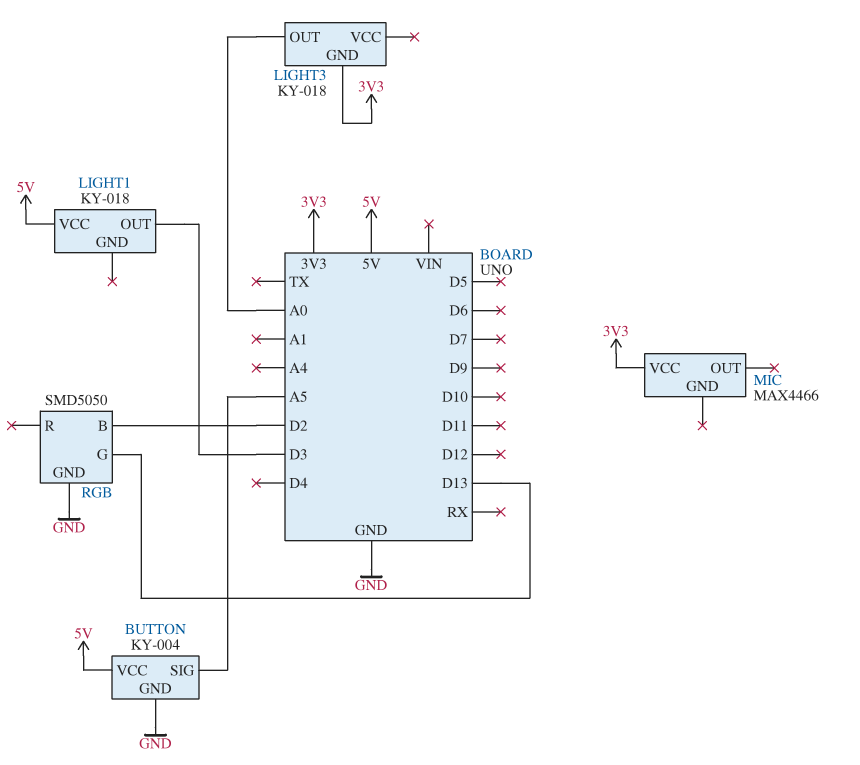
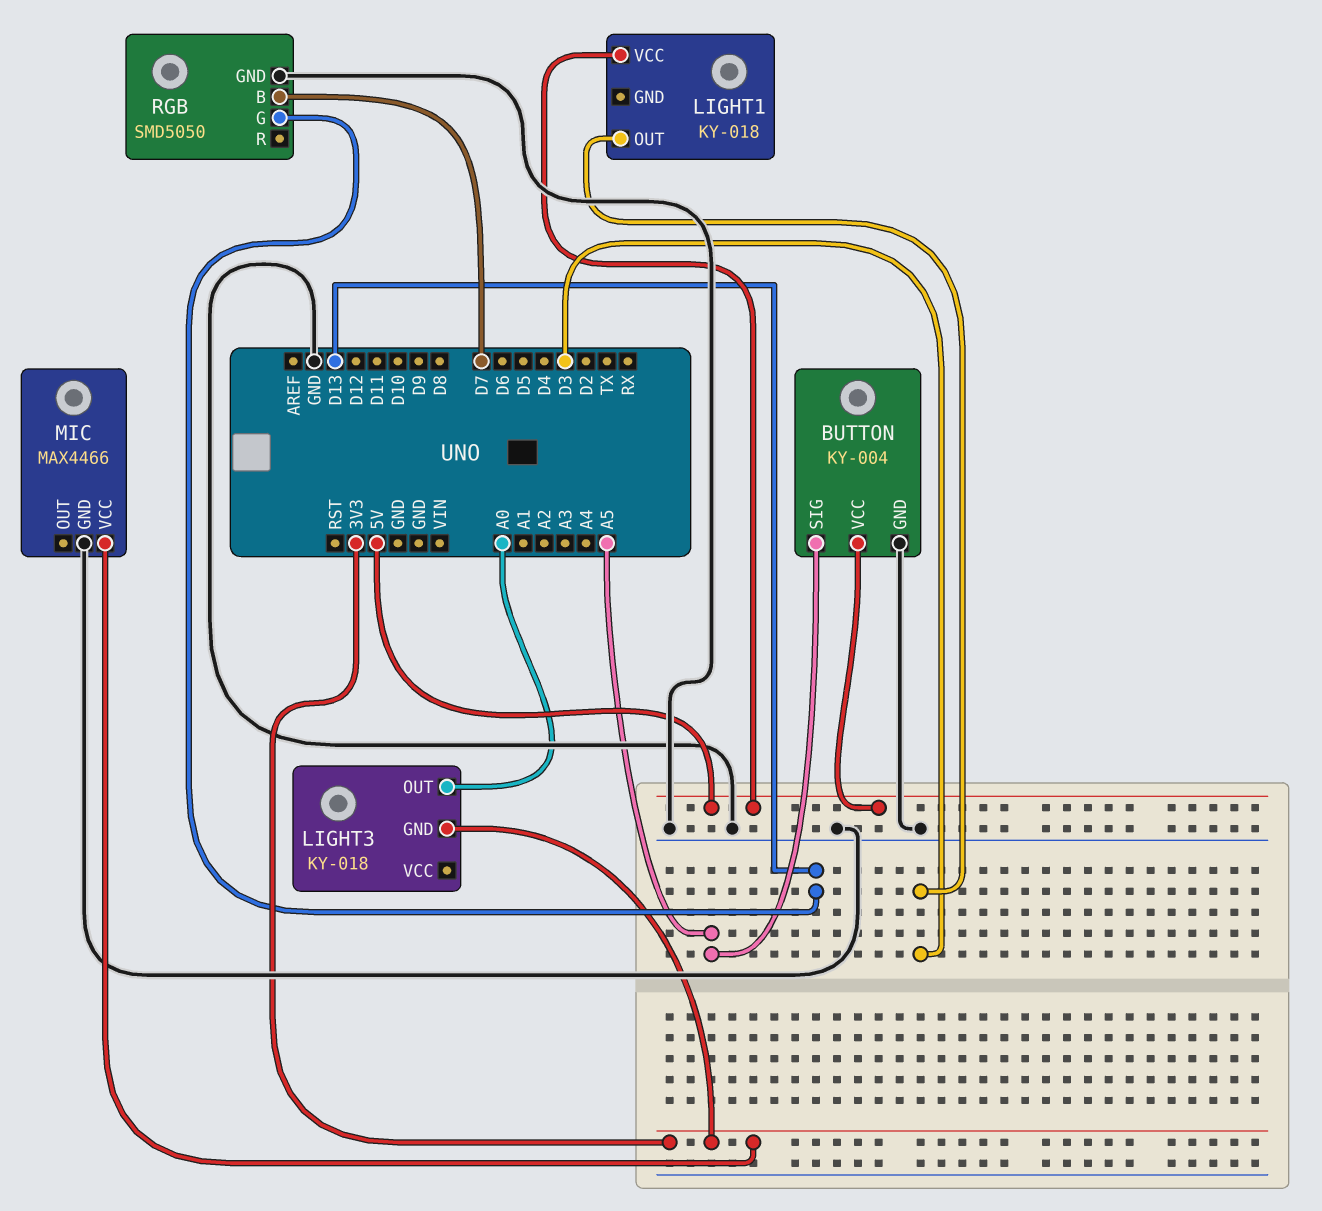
MIC pin GND: none -> GND
RGB pin B: D2 -> D7

